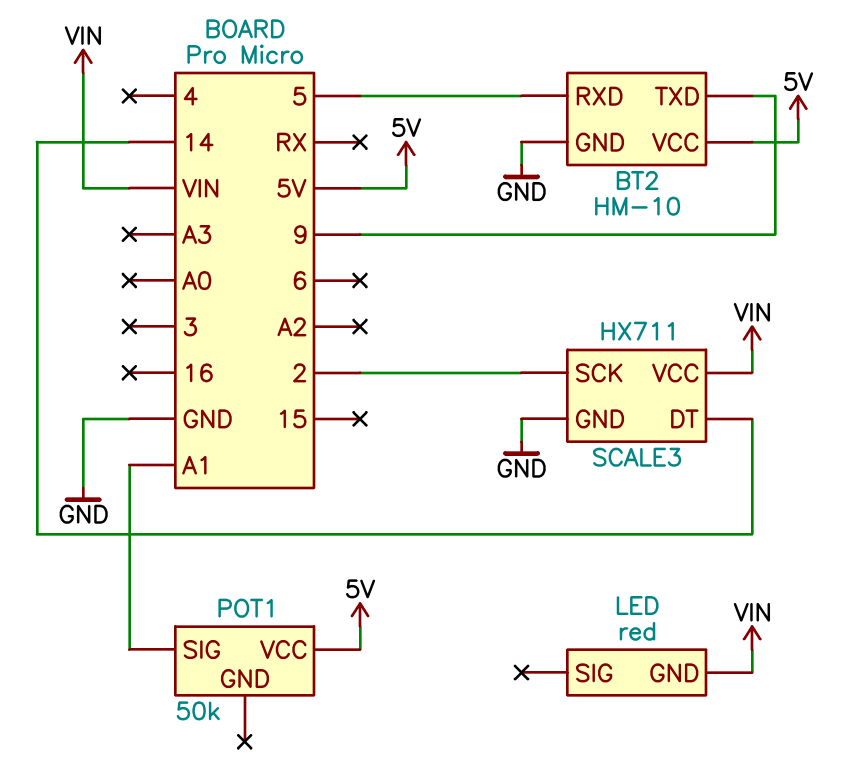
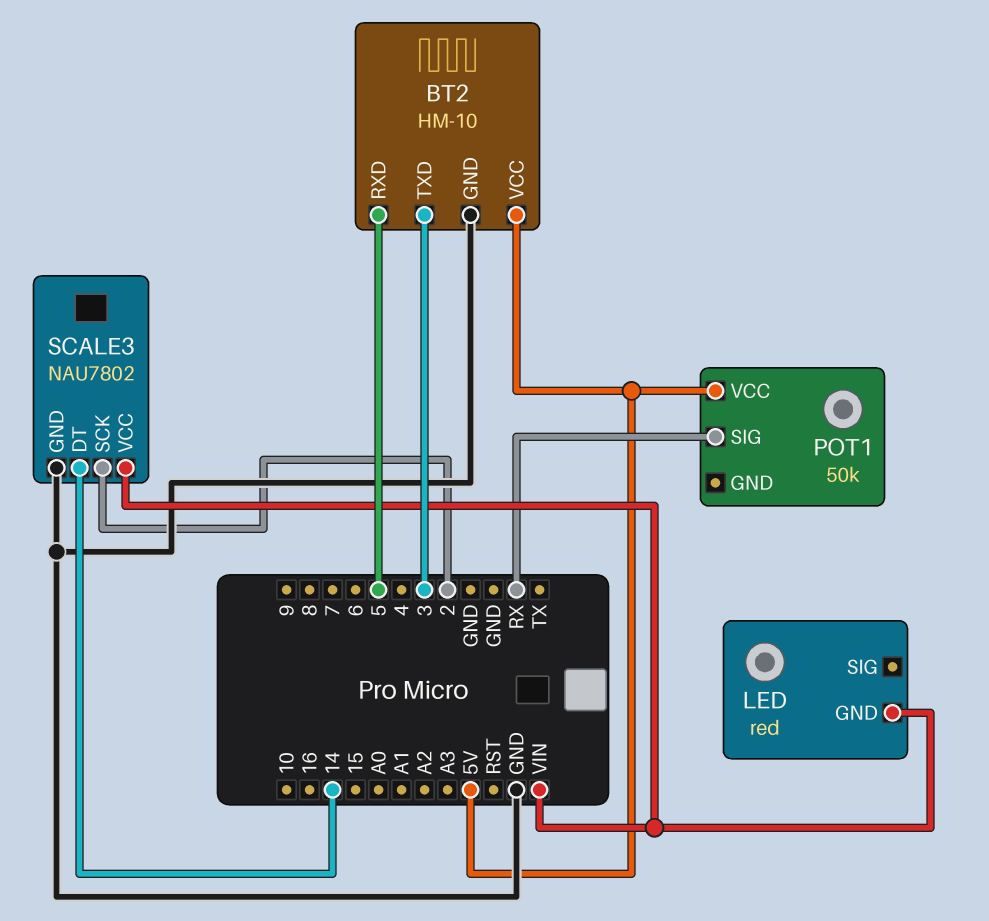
BT2 pin TXD: 9 -> 3
POT1 pin SIG: A1 -> RX
SCALE3: HX711 -> NAU7802

